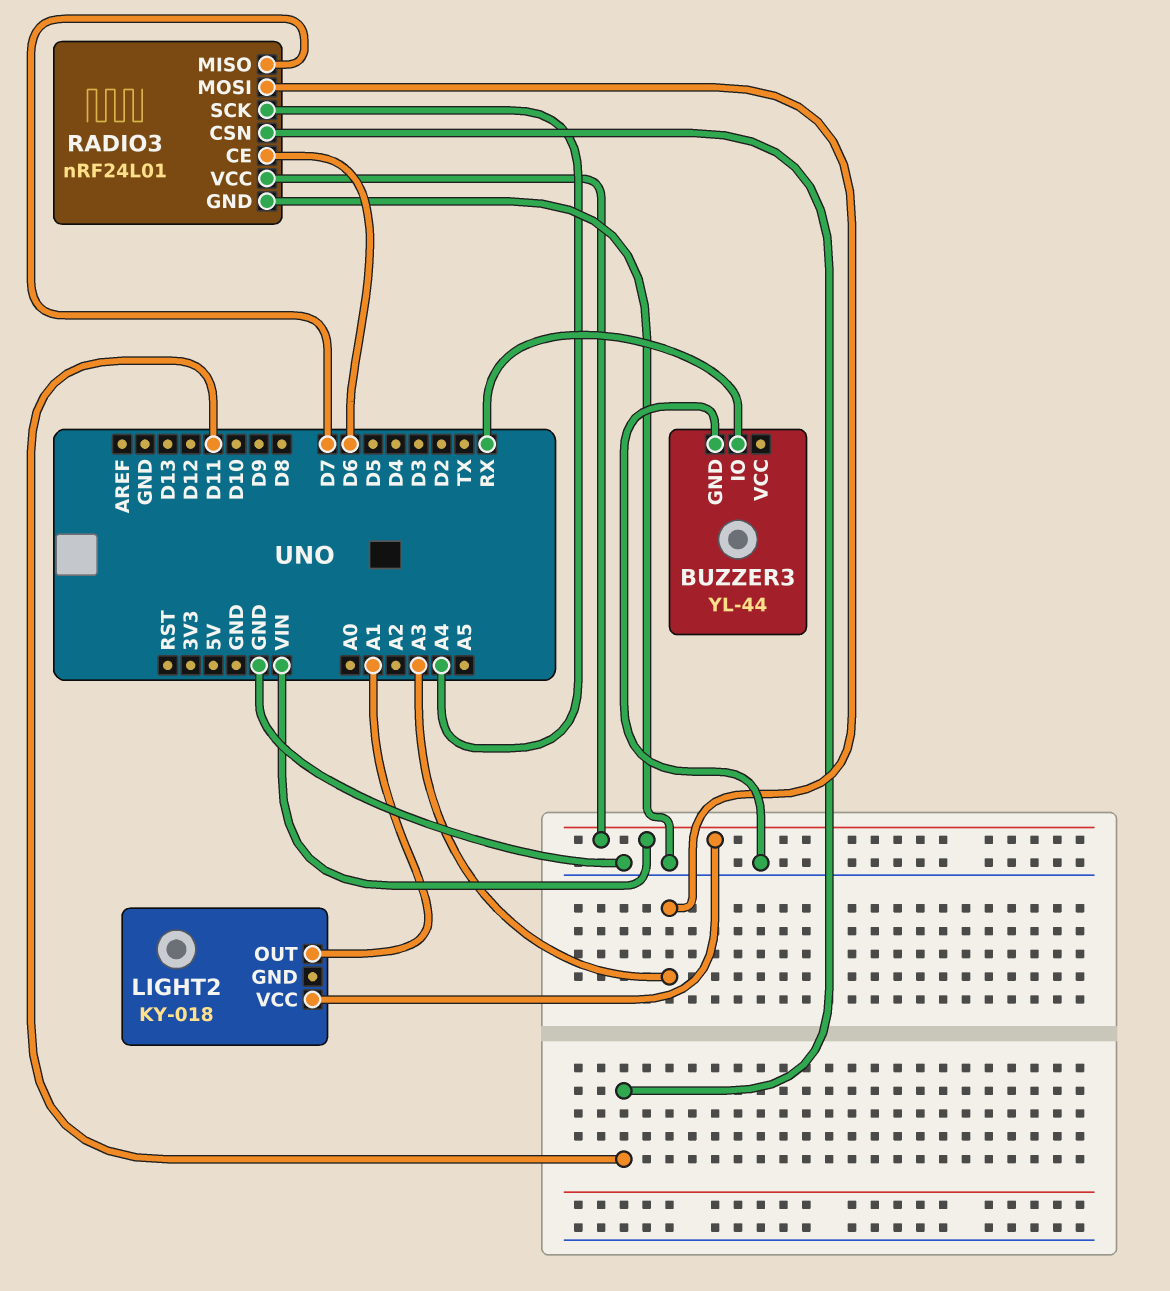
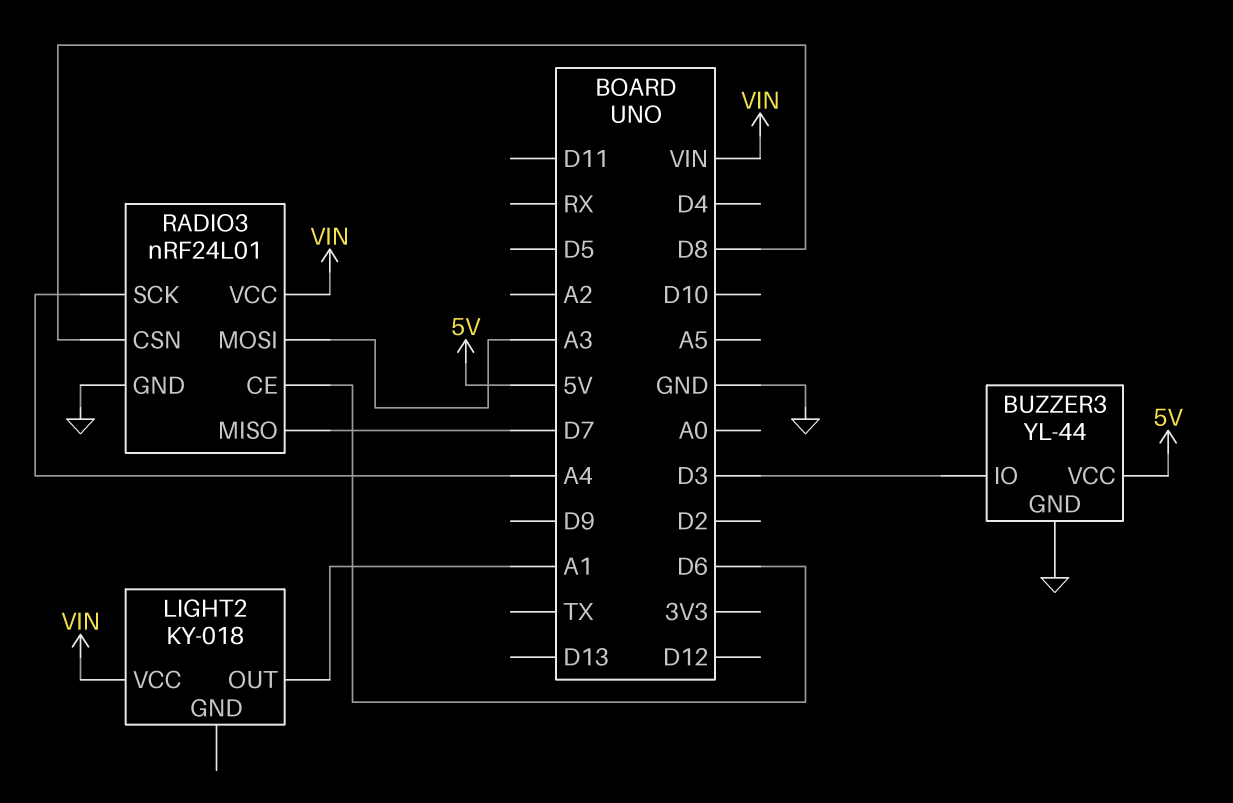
BUZZER3 pin IO: RX -> D3
BUZZER3 pin VCC: none -> 5V
RADIO3 pin CSN: D11 -> D8

